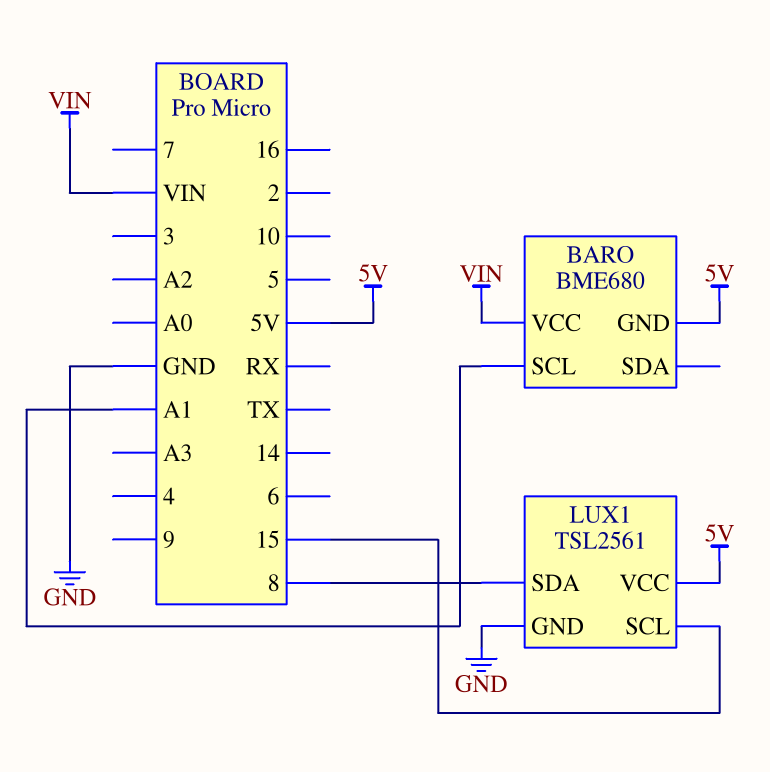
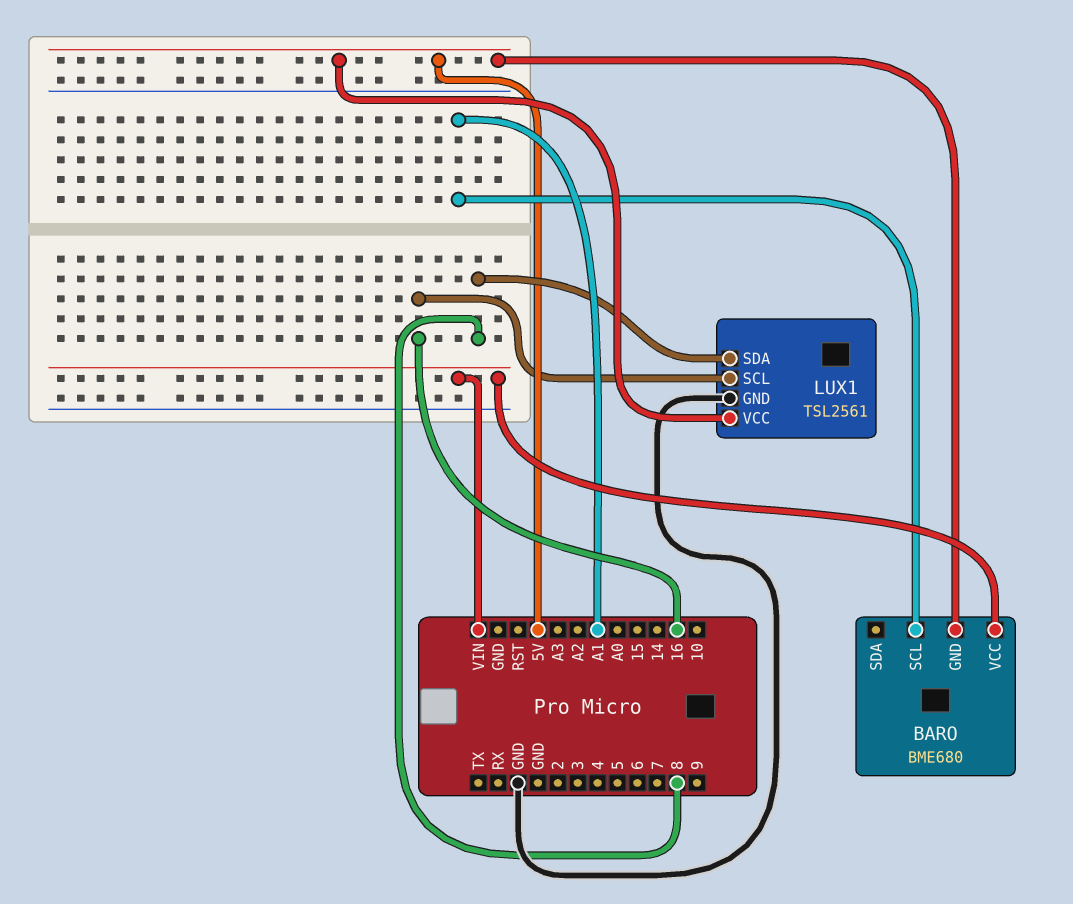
LUX1 pin SCL: 15 -> 16

